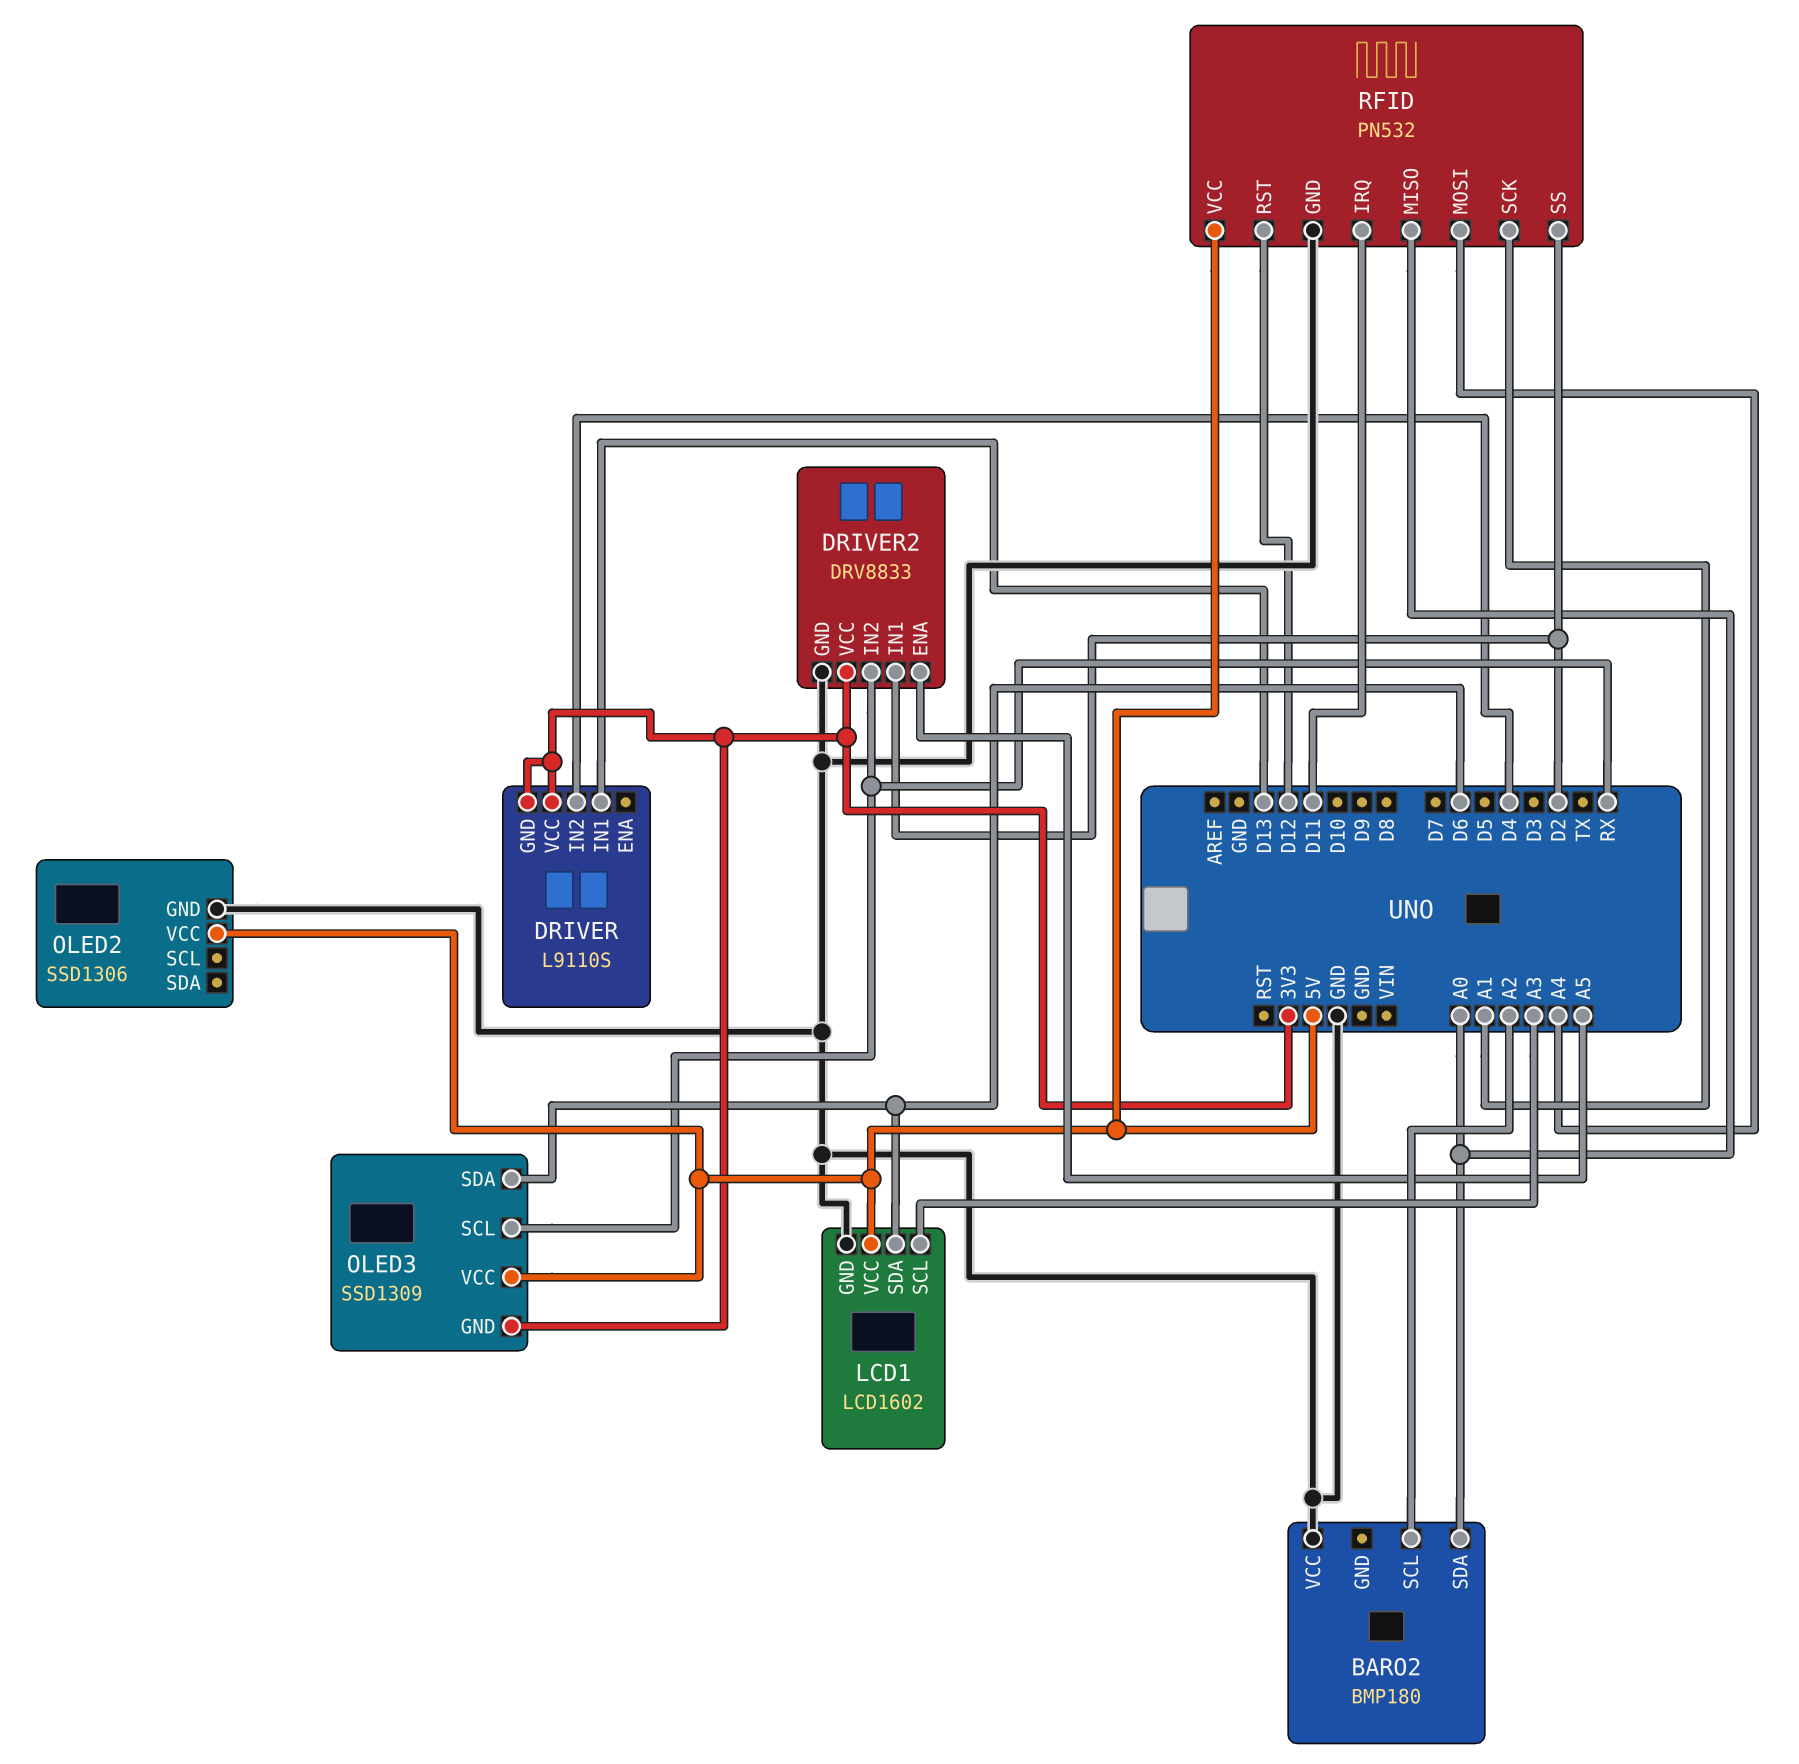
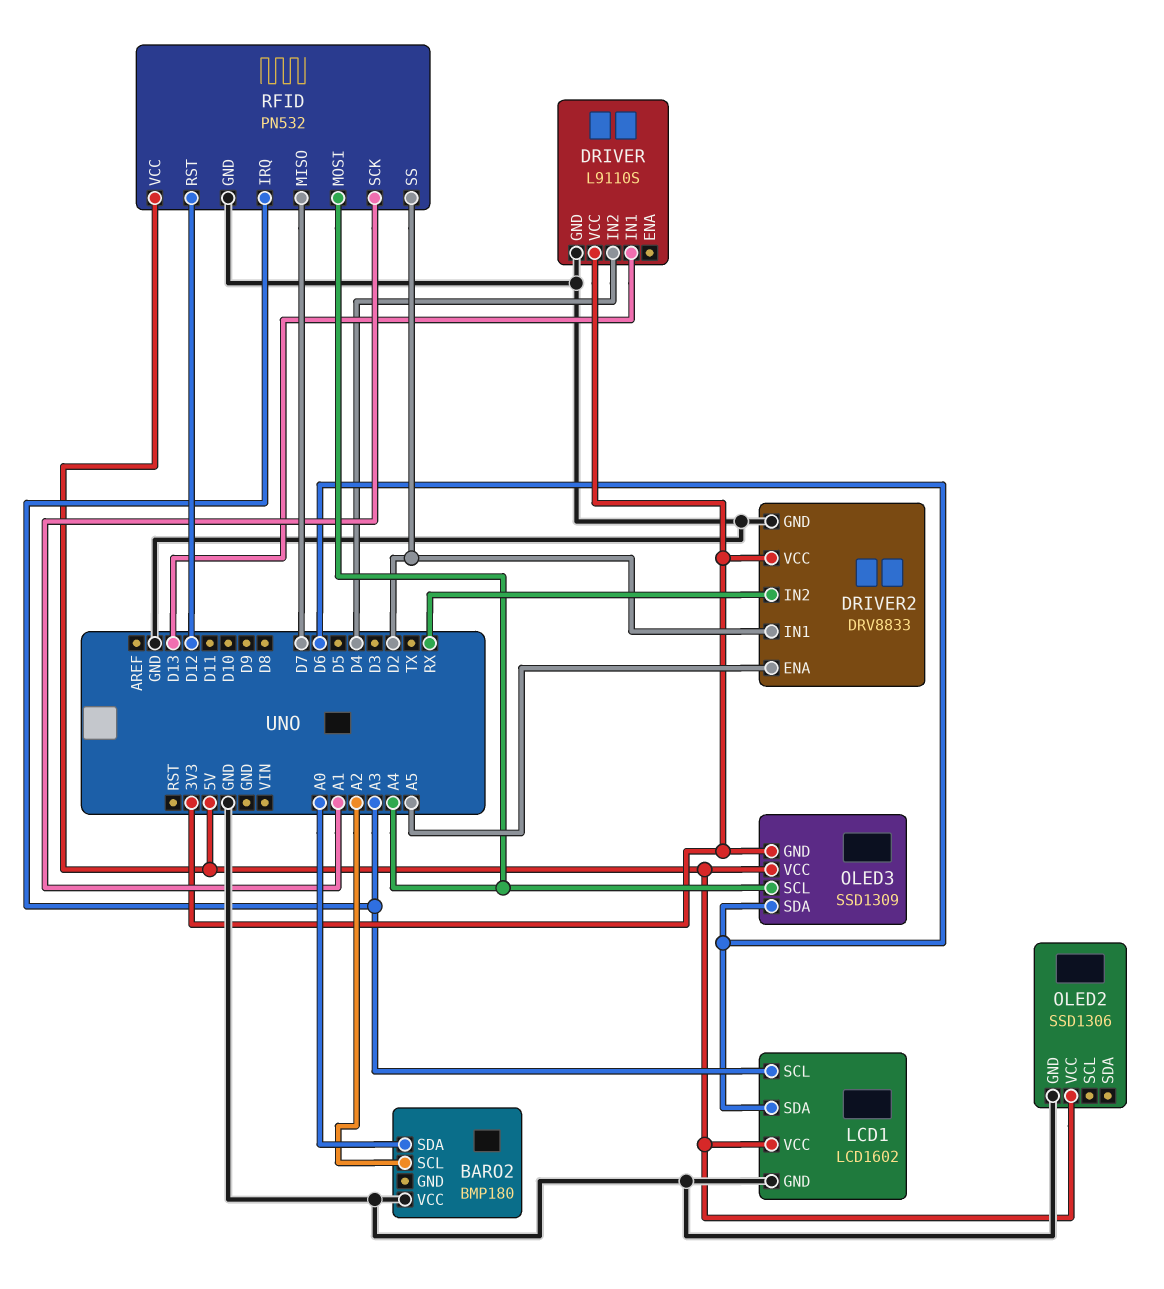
DRIVER pin GND: 3V3 -> GND
OLED3 pin SCL: RX -> A4
RFID pin IRQ: D11 -> A3
RFID pin MISO: A0 -> D7

